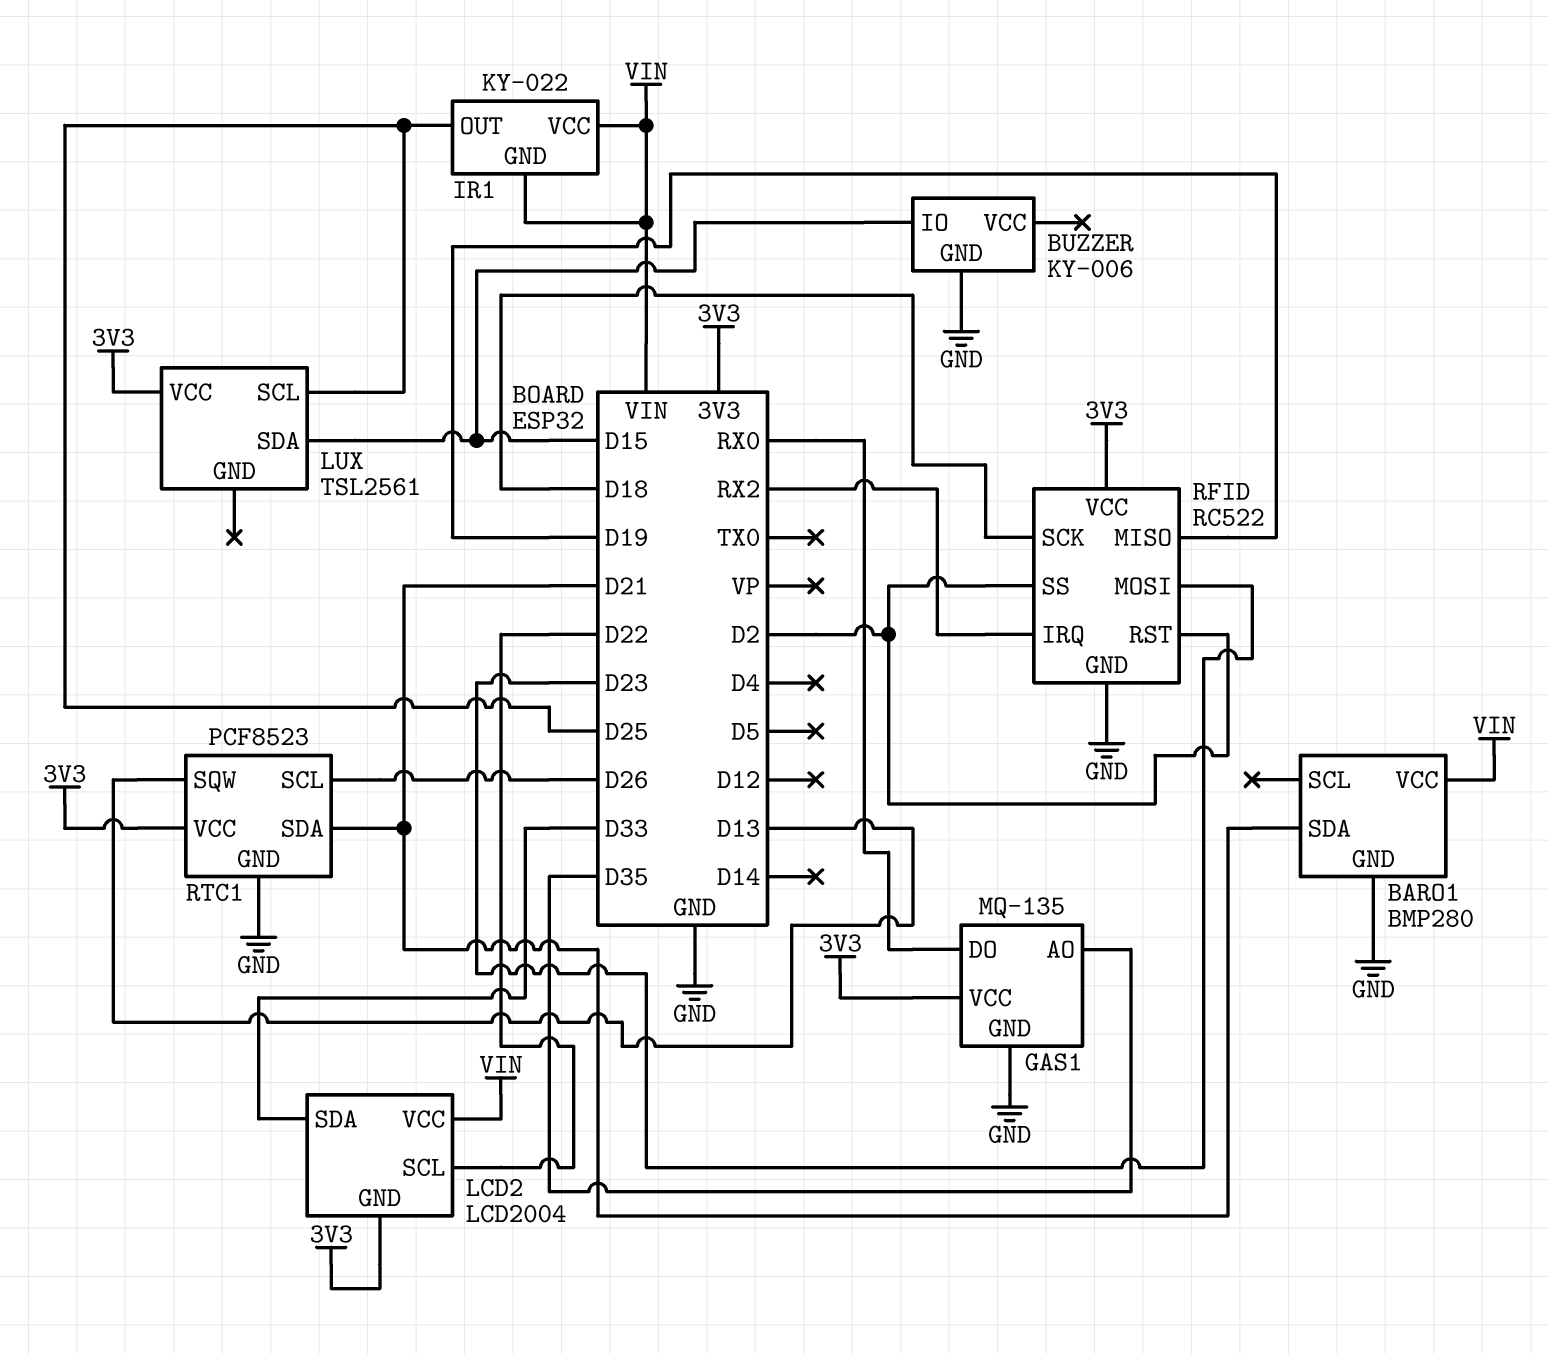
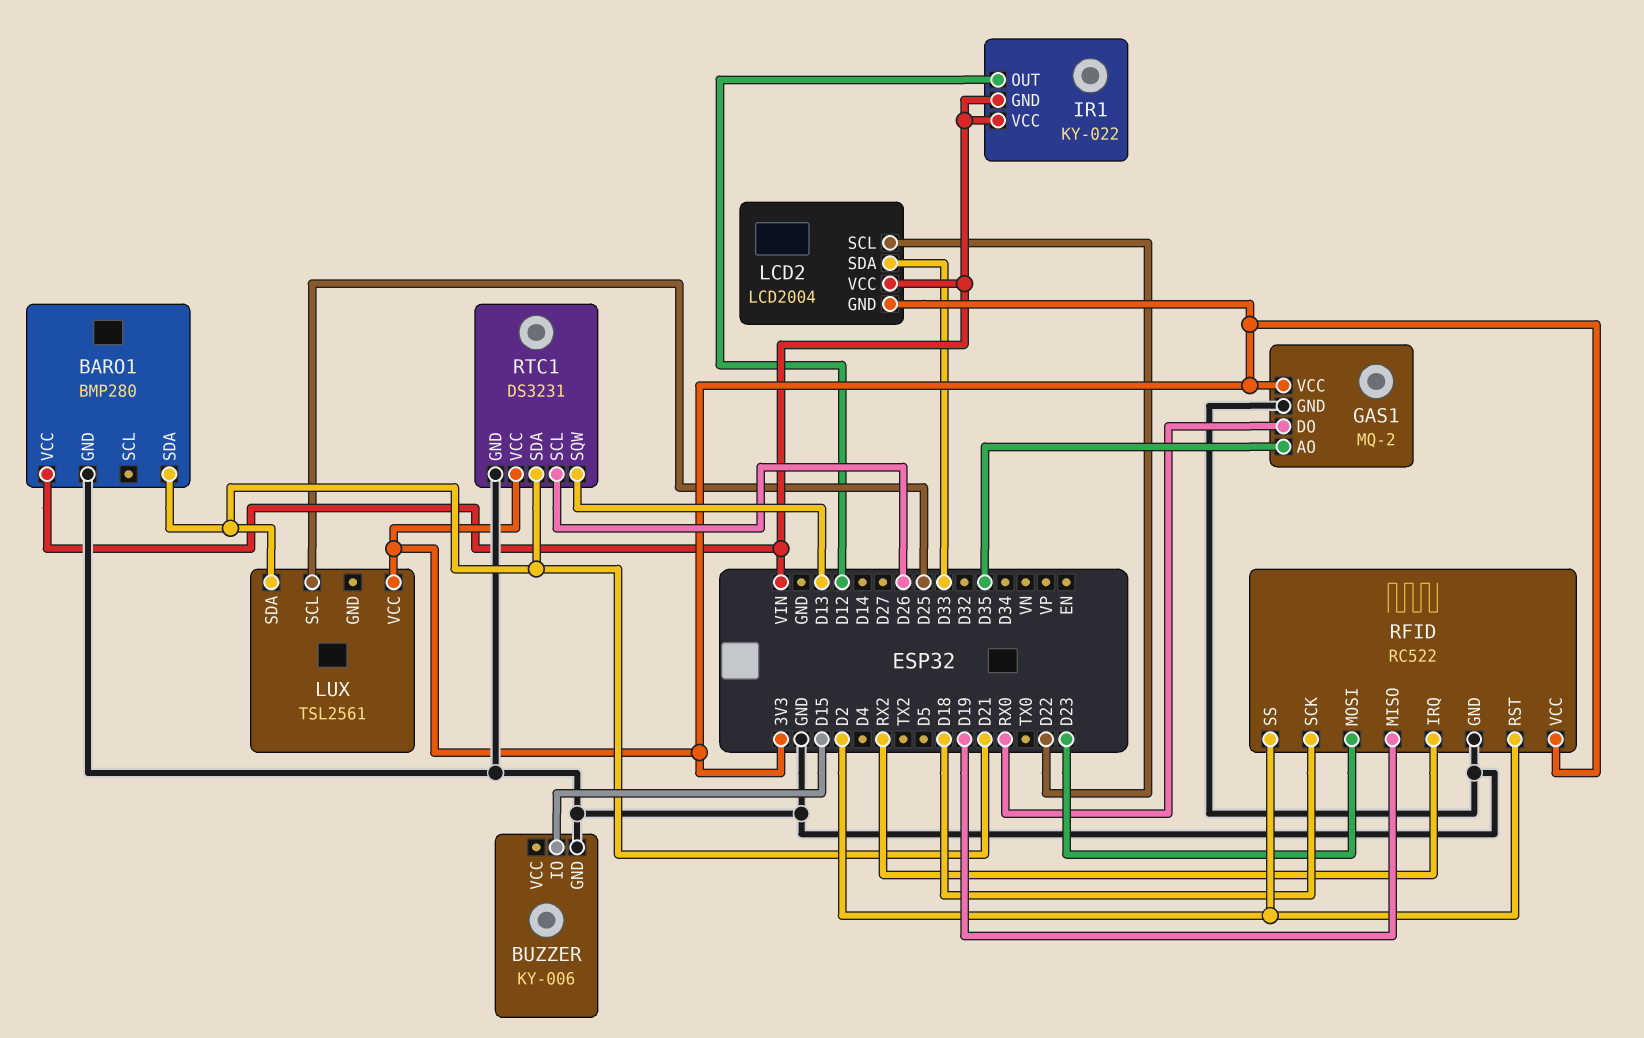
GAS1: MQ-135 -> MQ-2
IR1 pin OUT: D25 -> D12
LUX pin SDA: D15 -> D21
RTC1: PCF8523 -> DS3231

